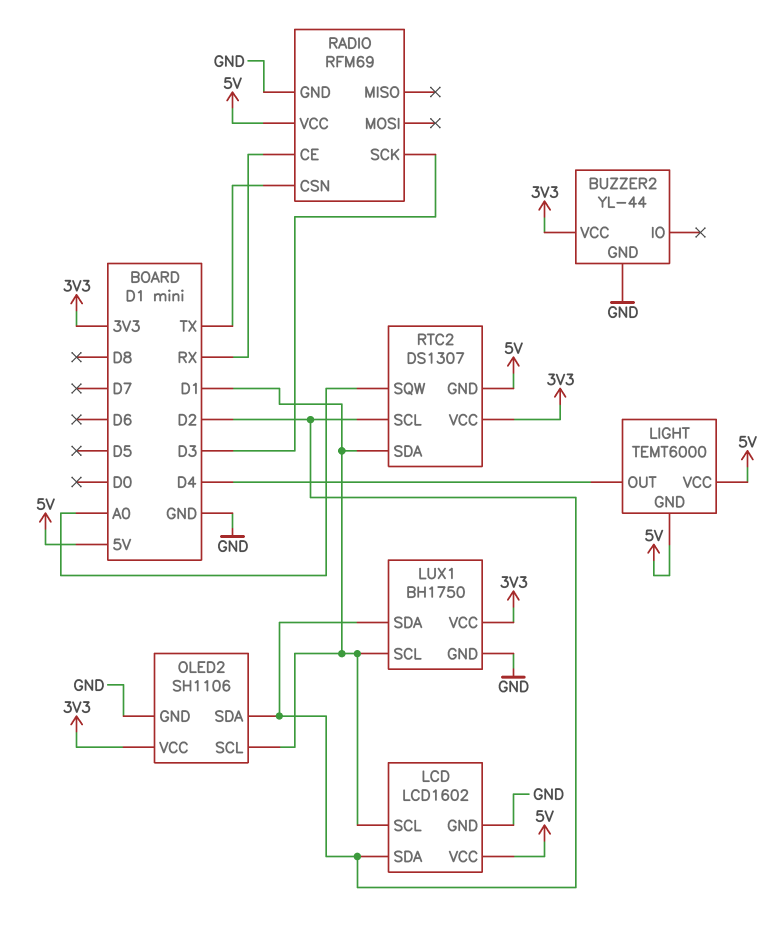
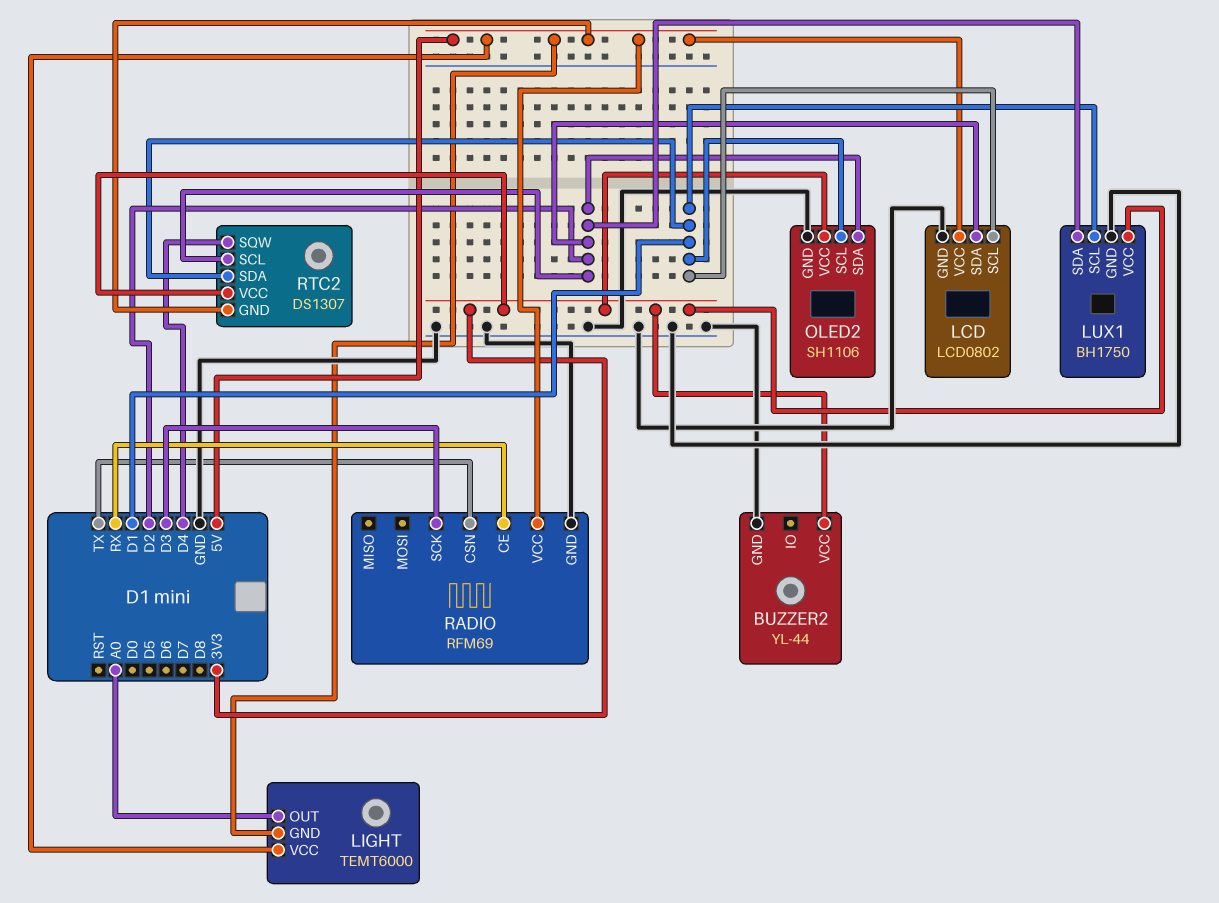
LCD: LCD1602 -> LCD0802
LIGHT pin OUT: D4 -> A0
RTC2 pin SQW: A0 -> D4

